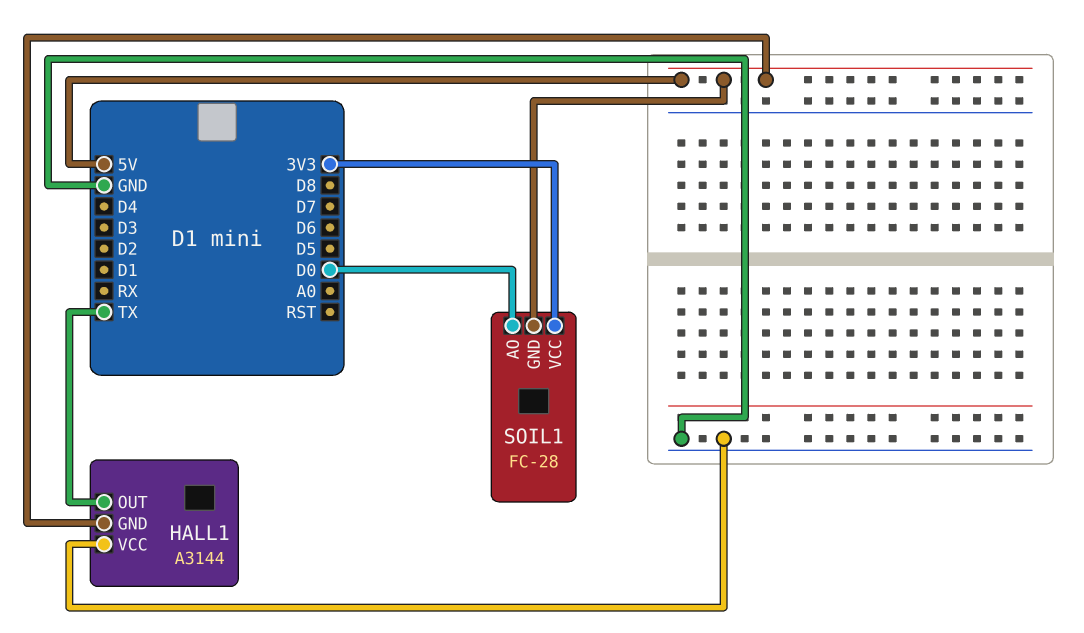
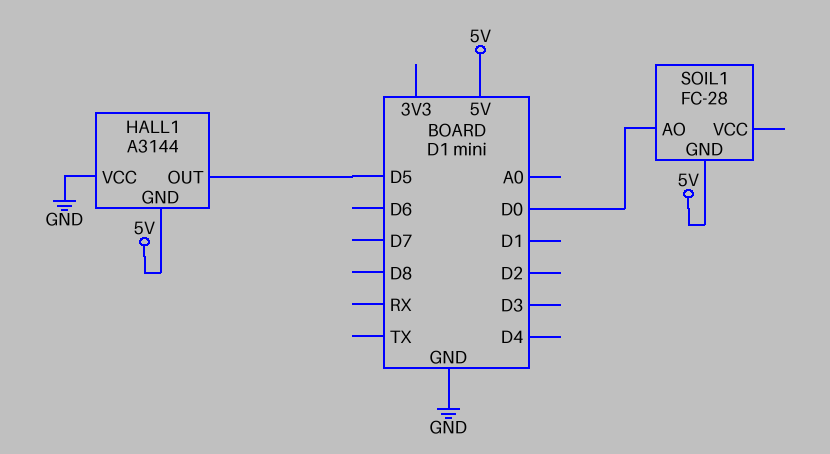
HALL1 pin OUT: TX -> D5
SOIL1 pin VCC: 3V3 -> none

